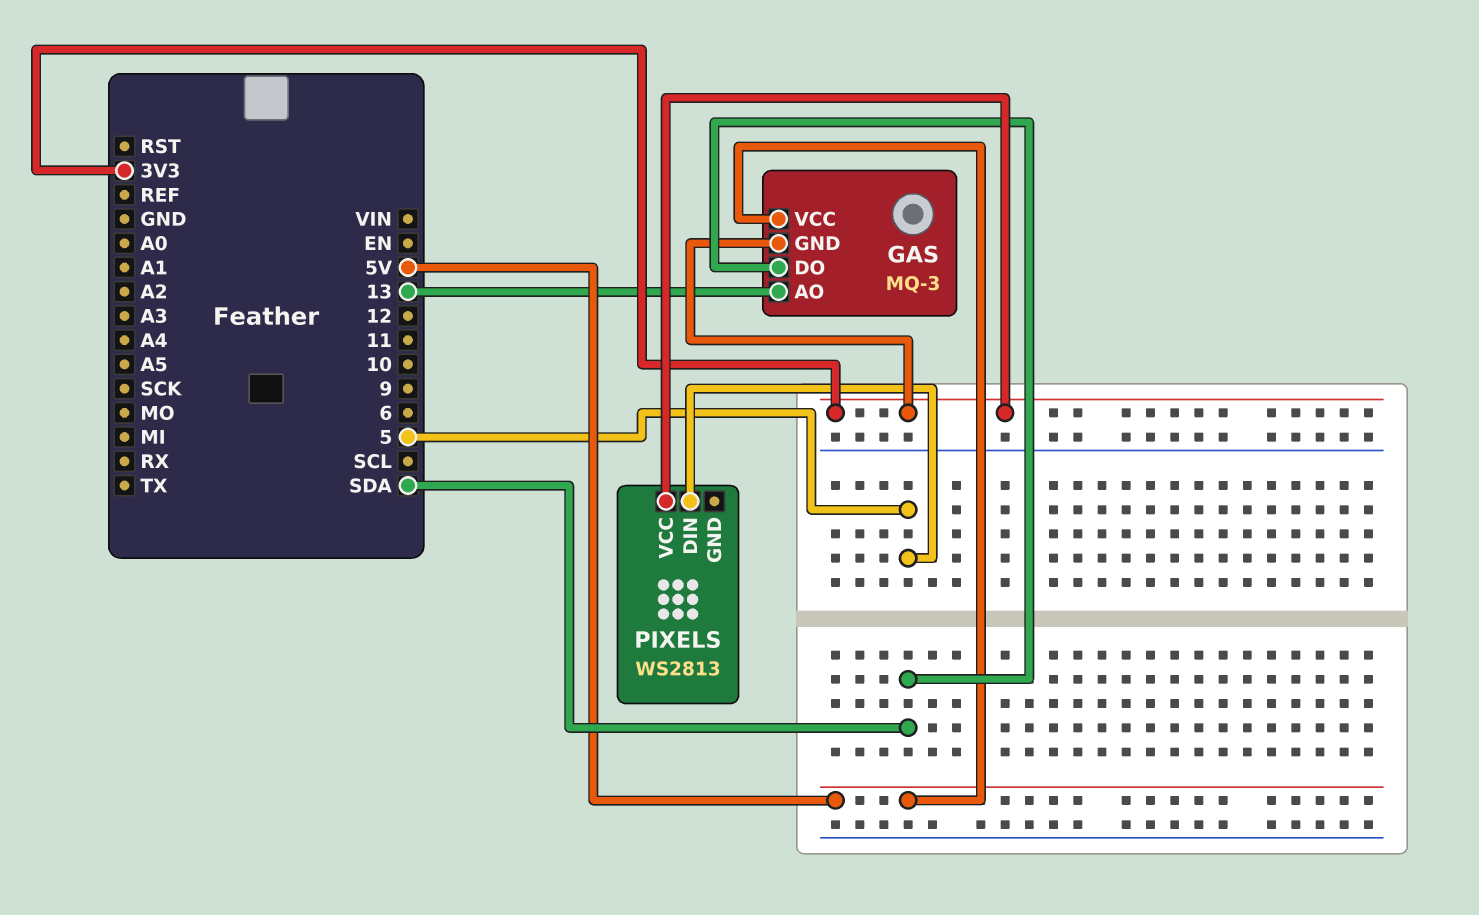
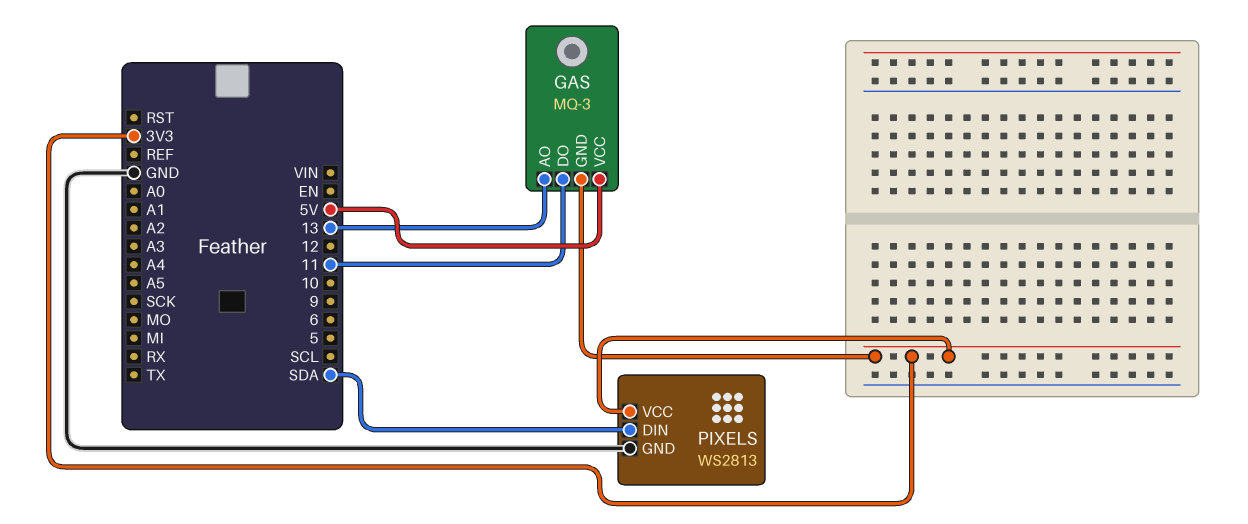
GAS pin DO: SDA -> 11
PIXELS pin DIN: 5 -> SDA
PIXELS pin GND: none -> GND

